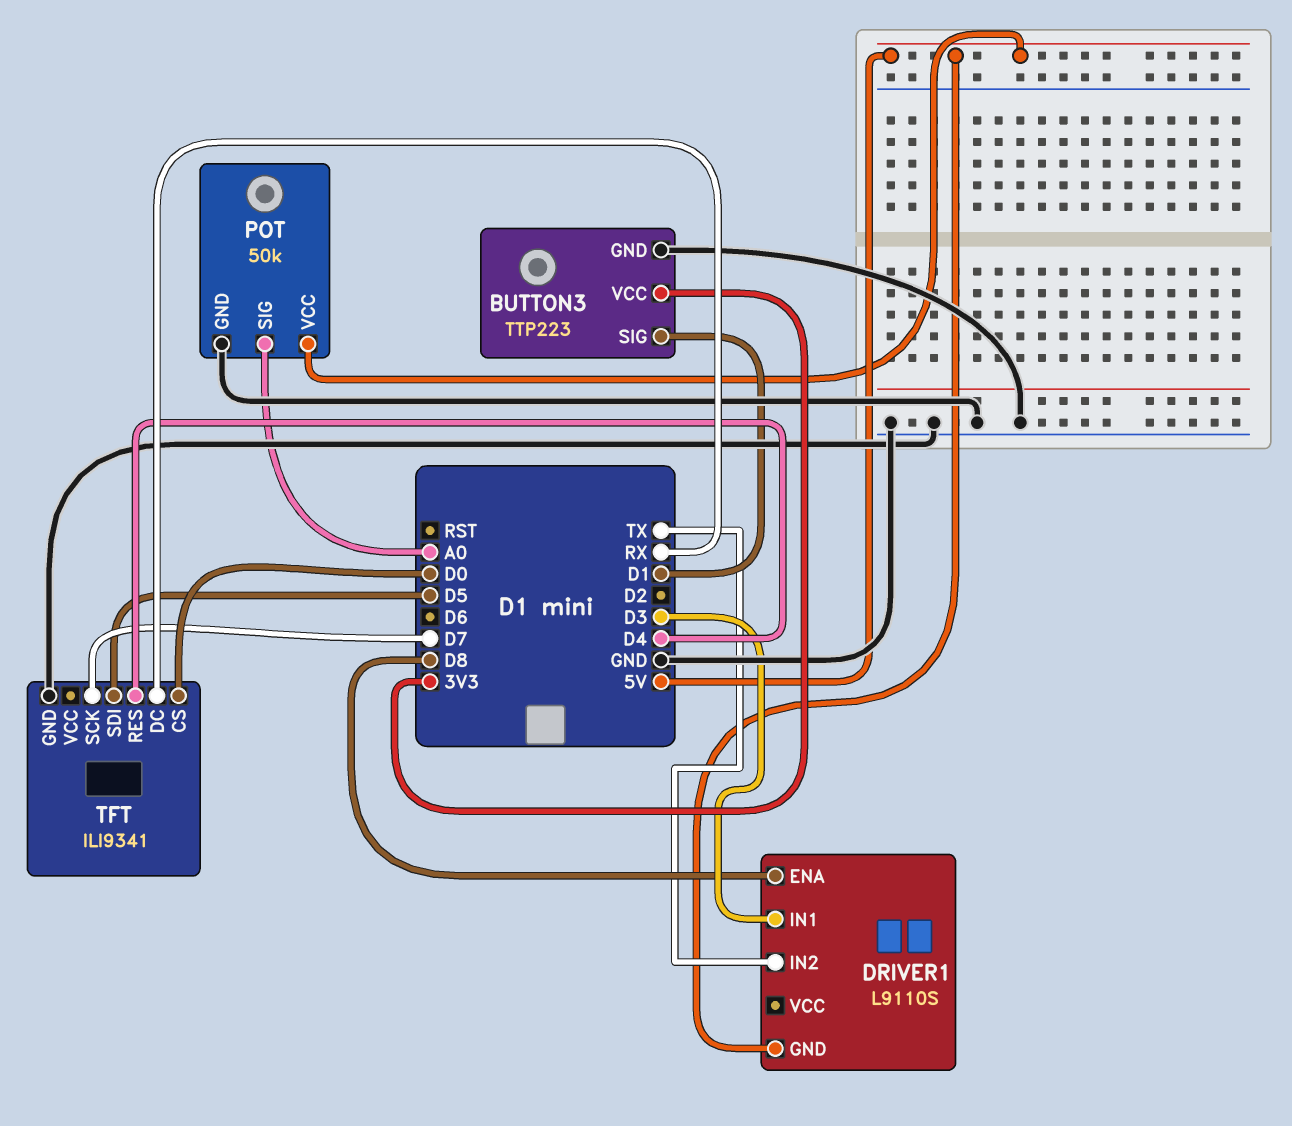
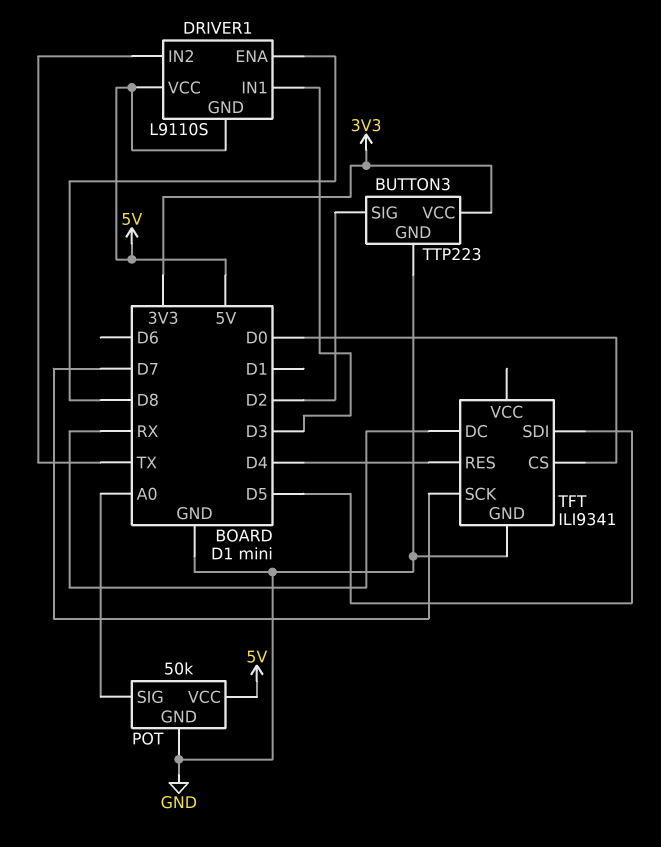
BUTTON3 pin SIG: D1 -> D2
DRIVER1 pin VCC: none -> 5V

